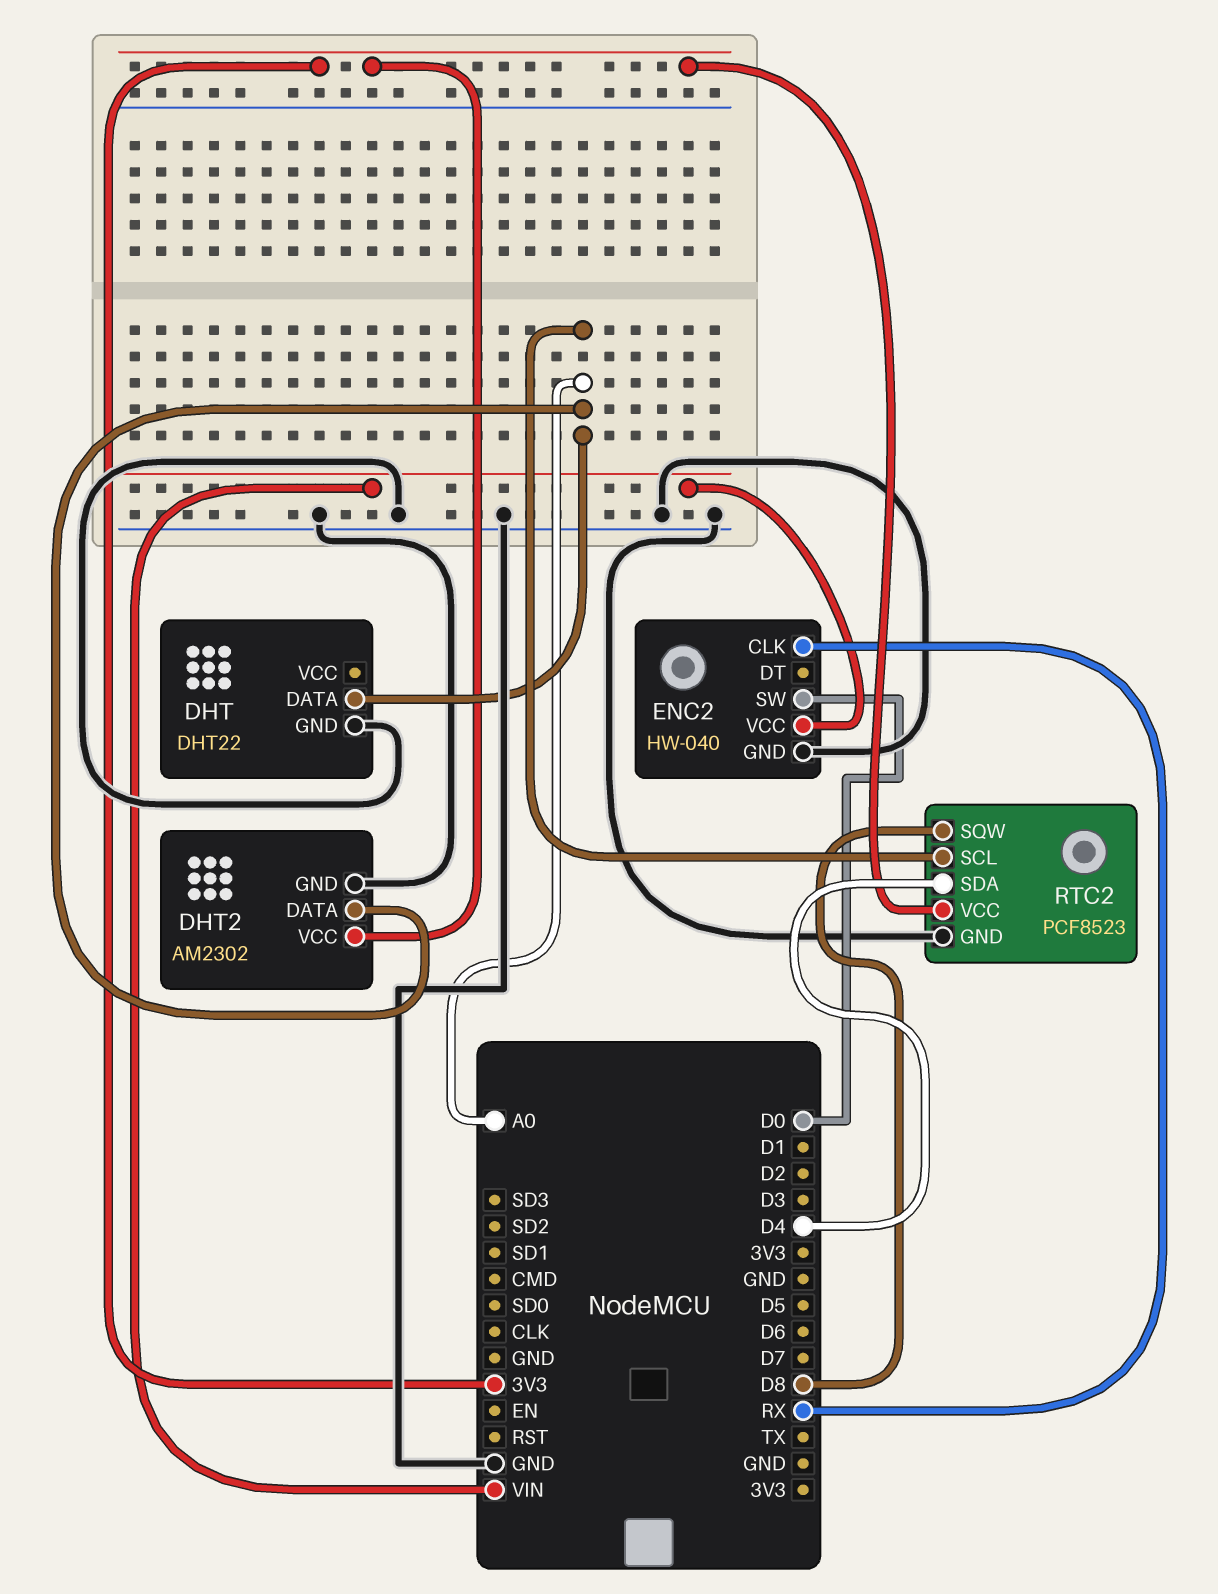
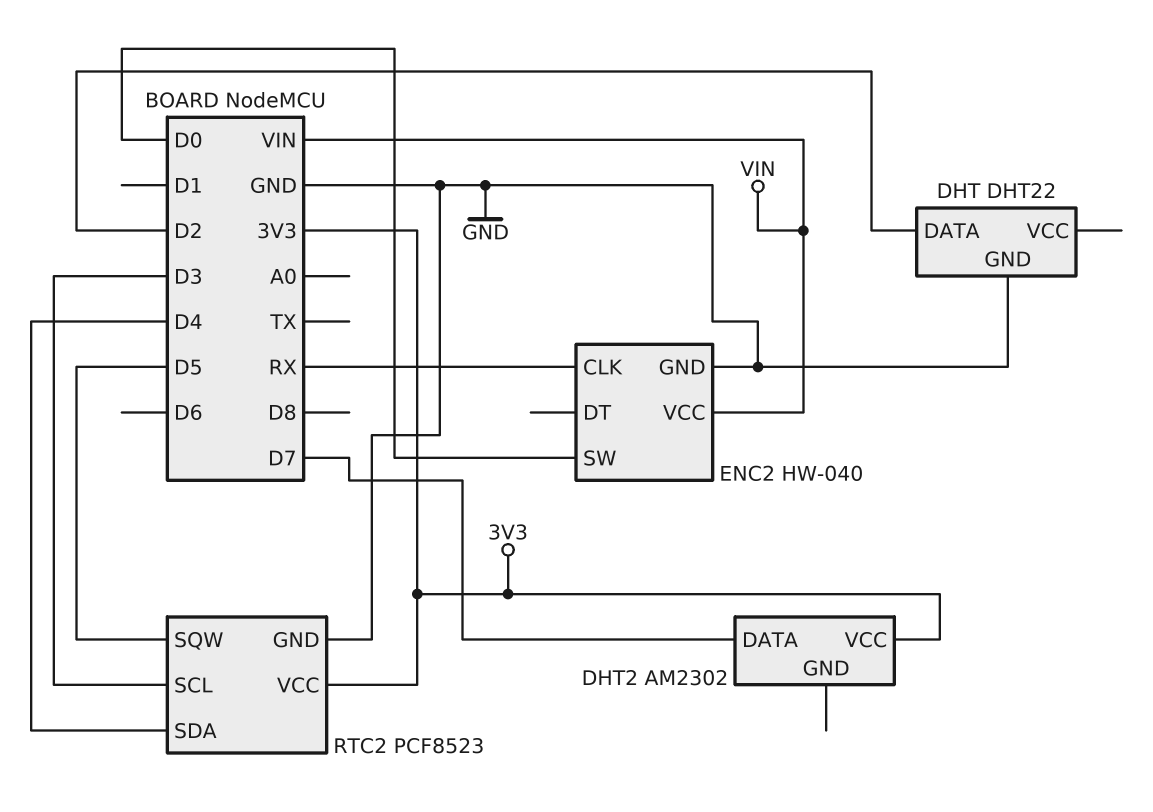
DHT pin DATA: A0 -> D2
DHT2 pin DATA: A0 -> D7
DHT2 pin GND: GND -> none
RTC2 pin SCL: A0 -> D3
RTC2 pin SQW: D8 -> D5

